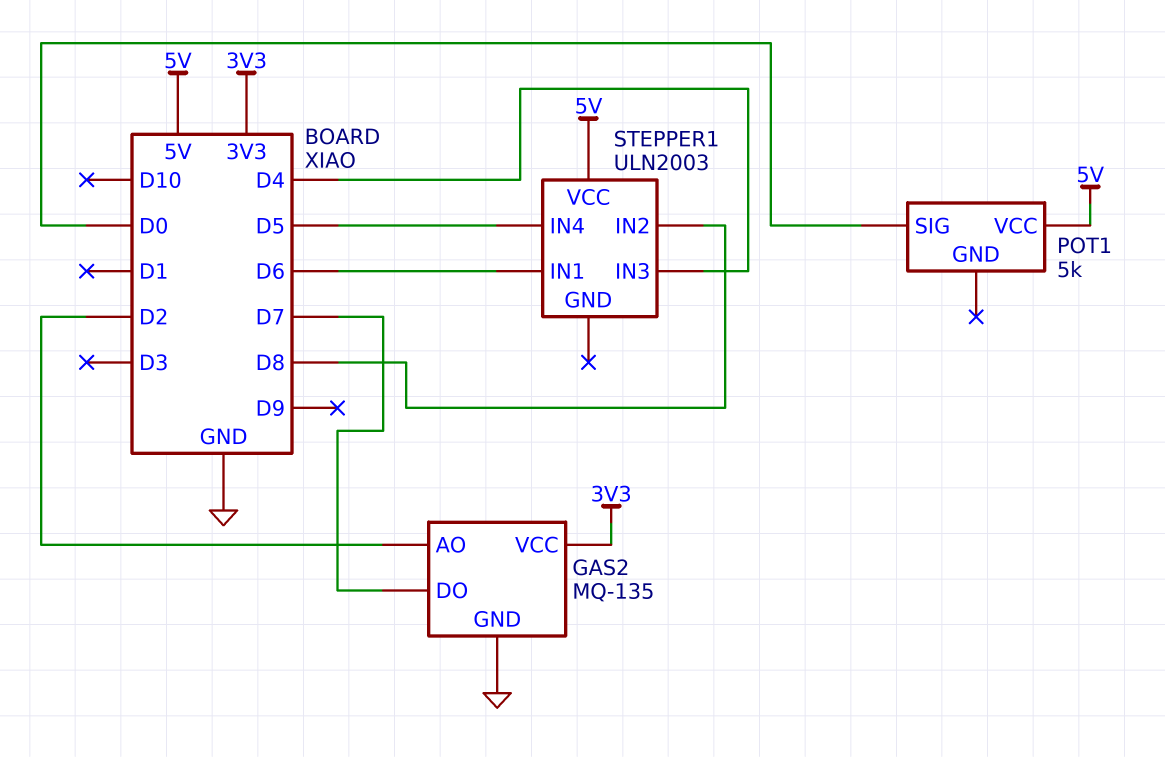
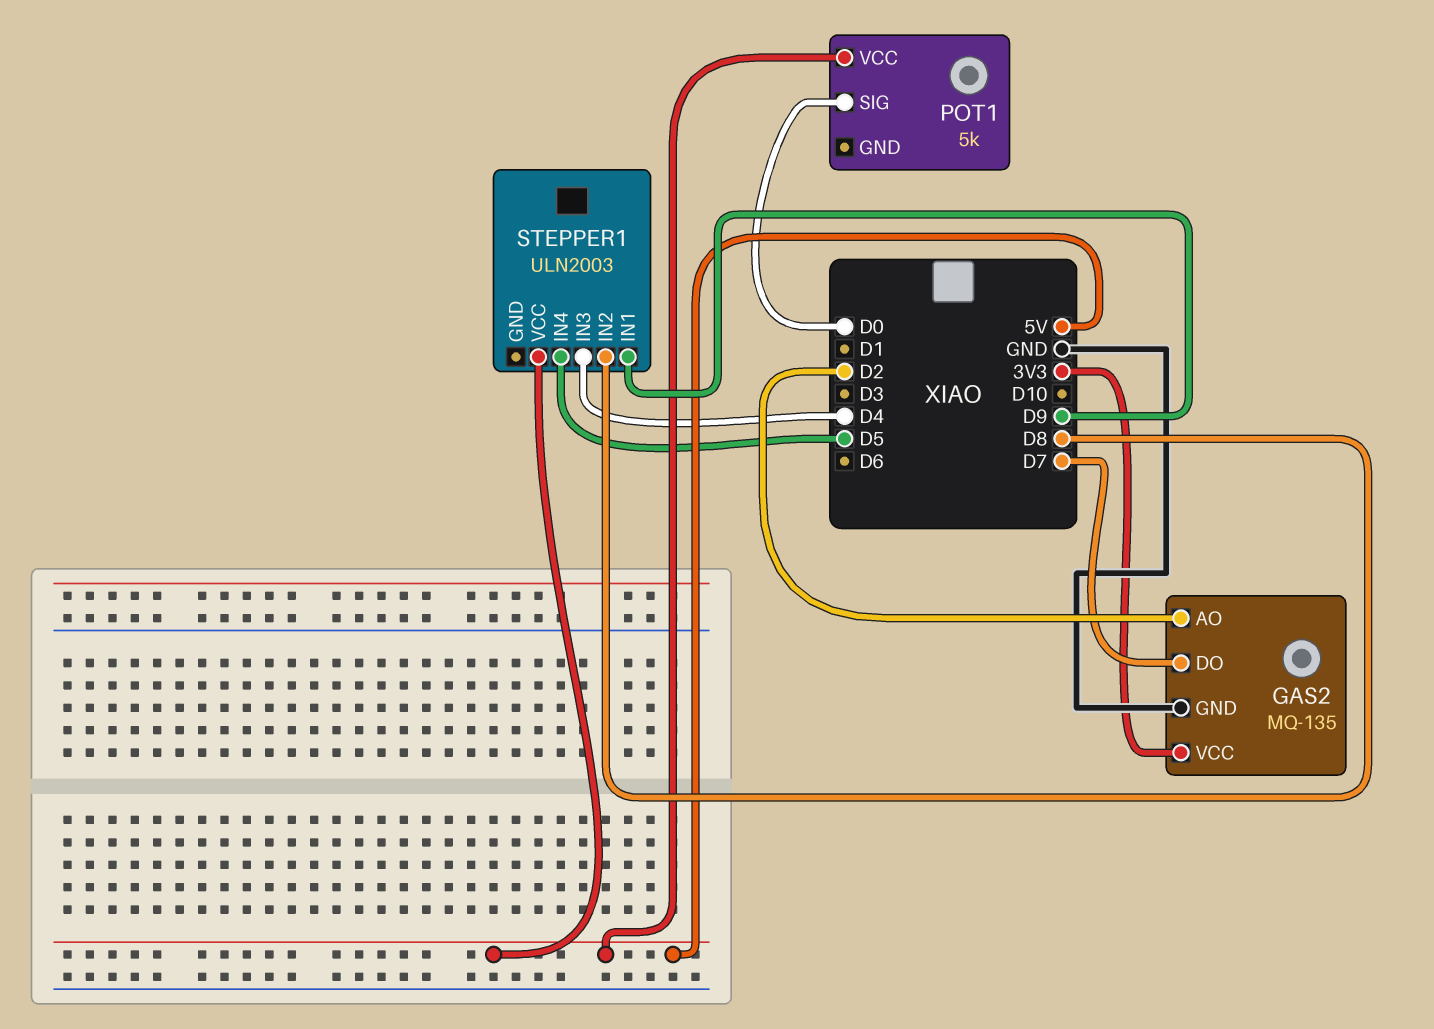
STEPPER1 pin IN1: D6 -> D9

